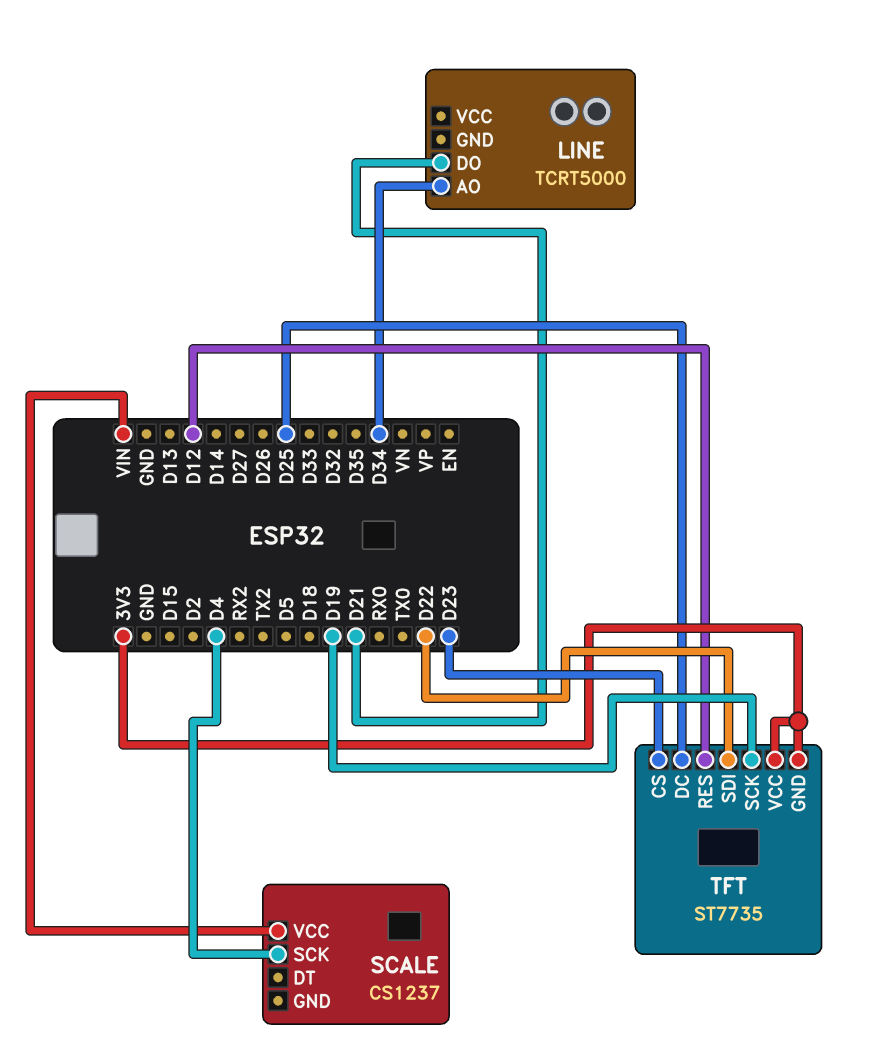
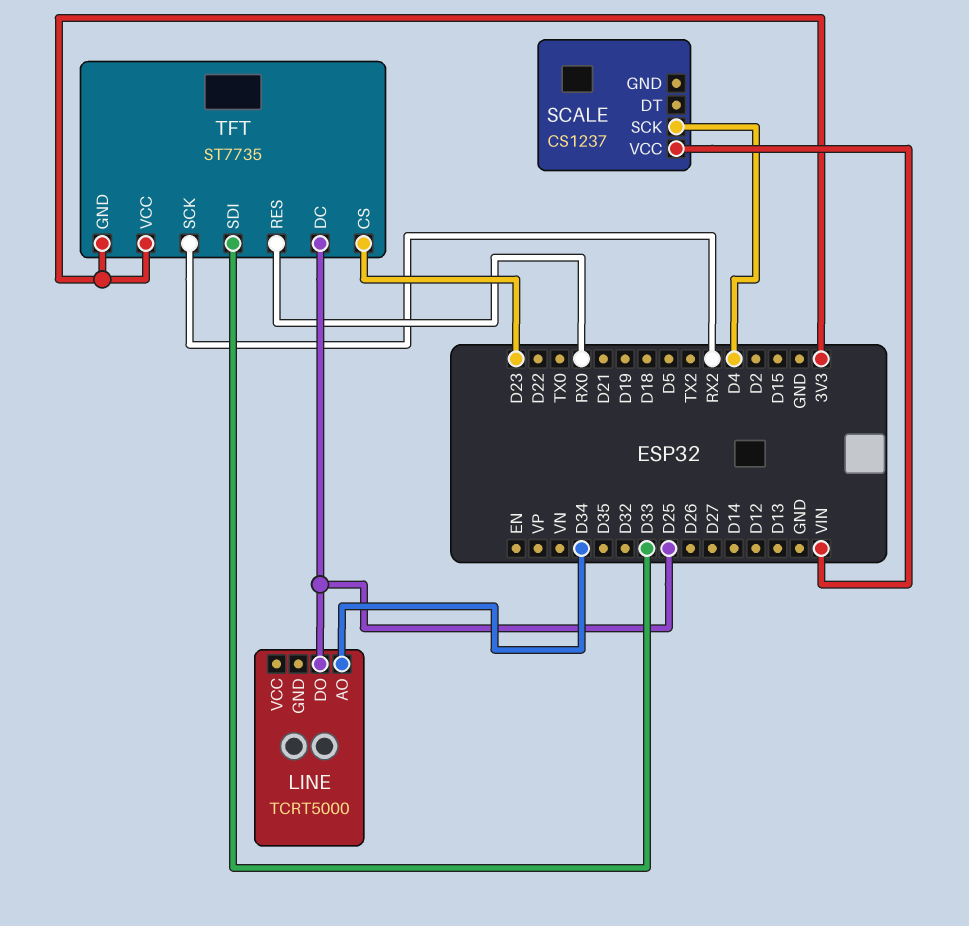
LINE pin DO: D21 -> D25
TFT pin RES: D12 -> RX0
TFT pin SCK: D19 -> RX2
TFT pin SDI: D22 -> D33

